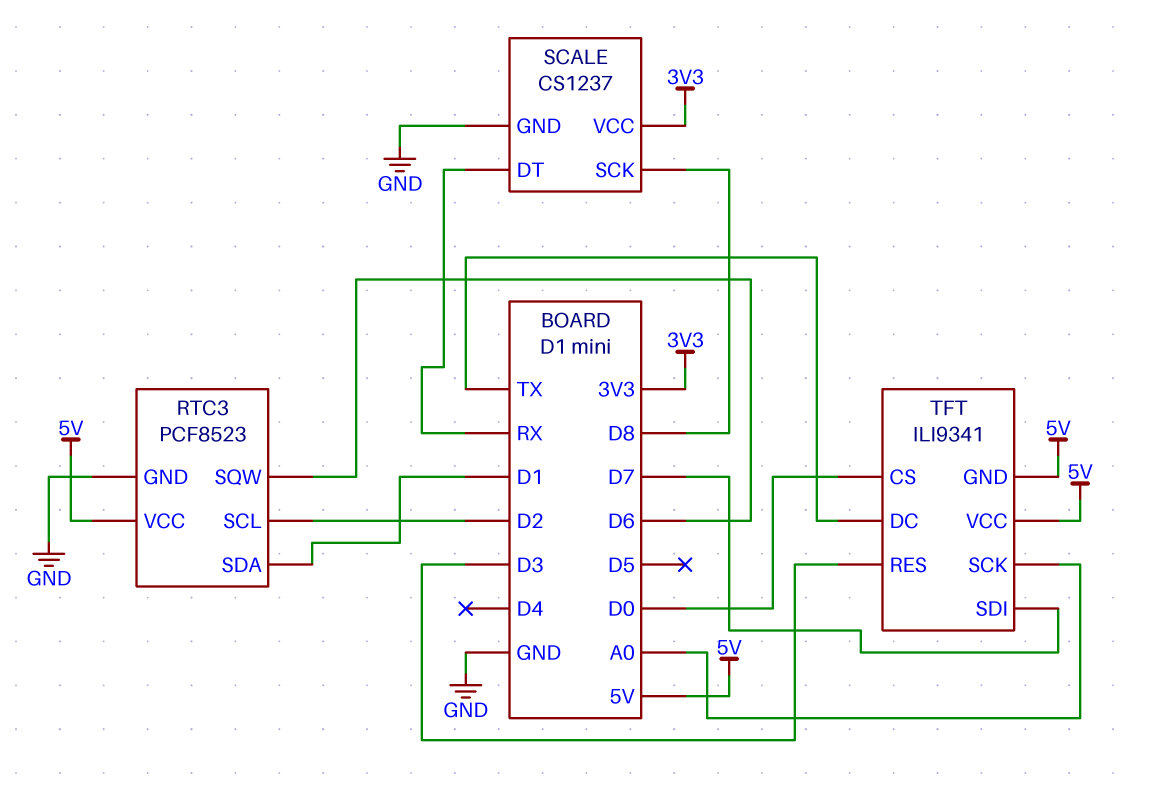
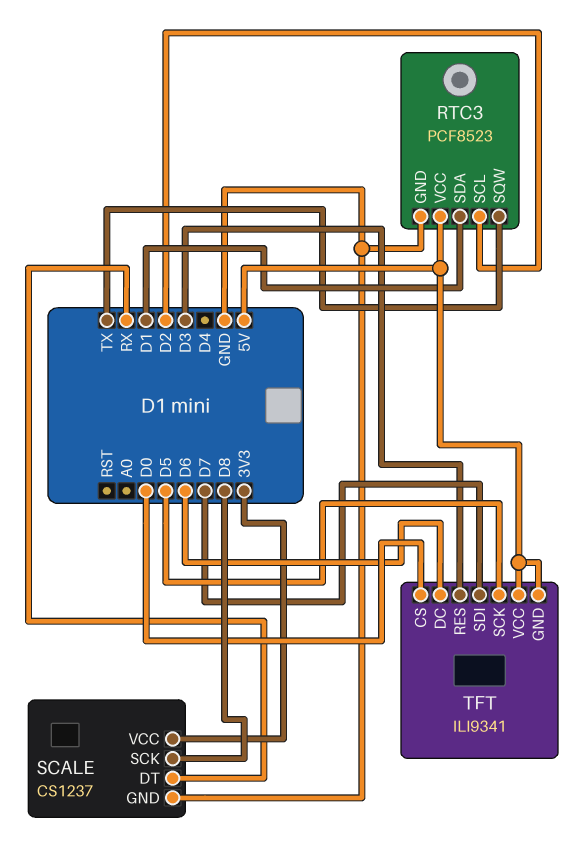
RTC3 pin SQW: D6 -> TX
TFT pin DC: TX -> D6
TFT pin SCK: A0 -> D5

